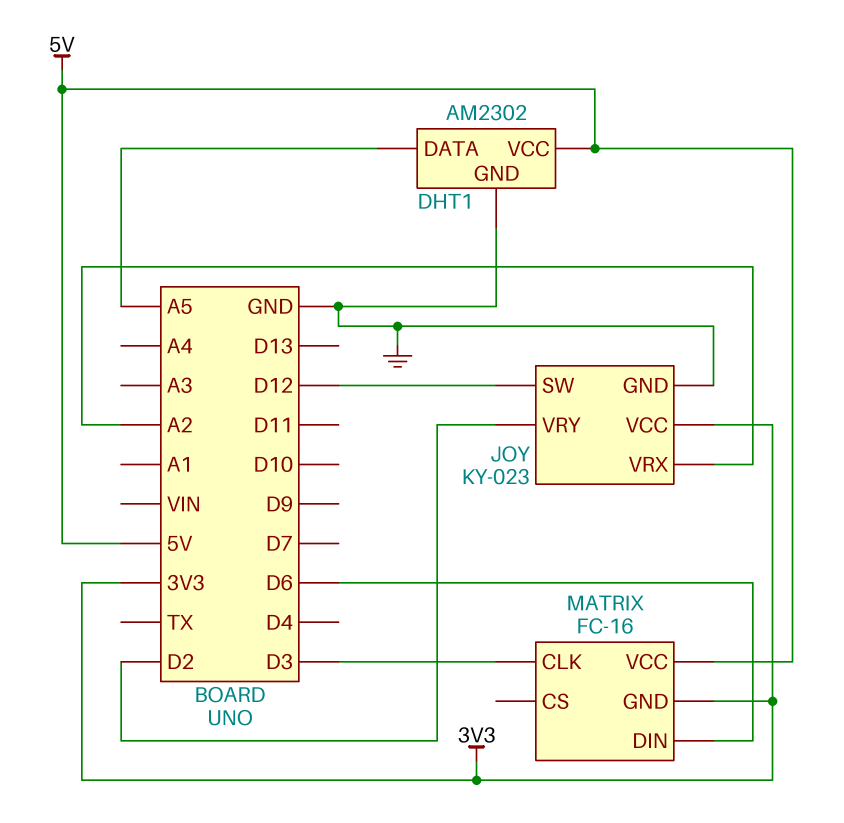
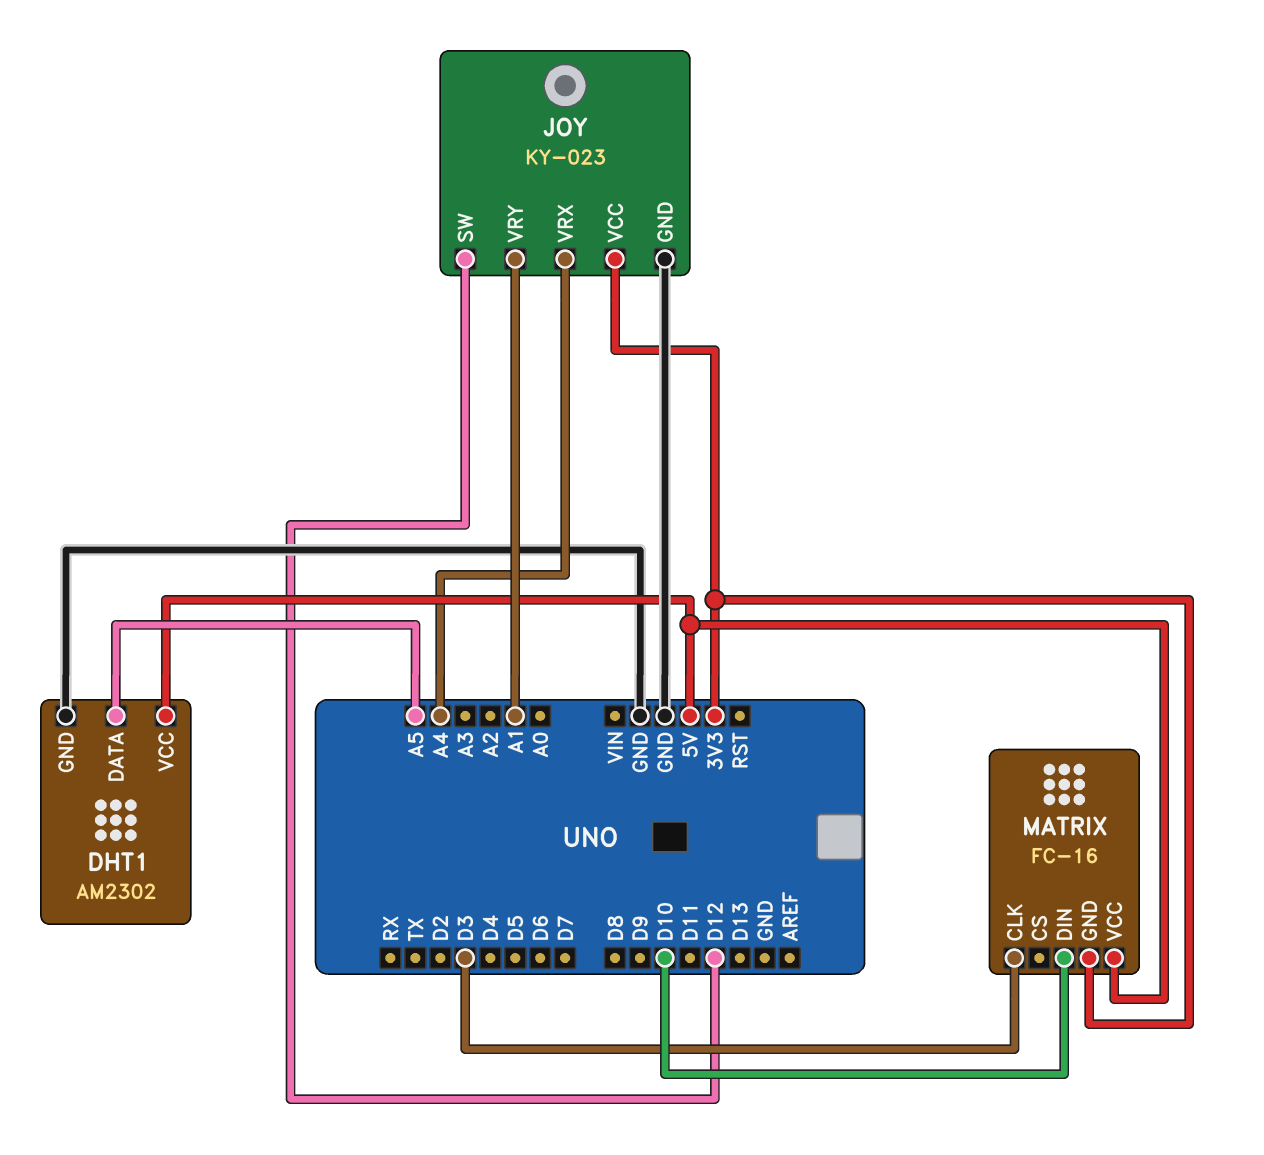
JOY pin VRX: A2 -> A4
JOY pin VRY: D2 -> A1
MATRIX pin DIN: D6 -> D10

